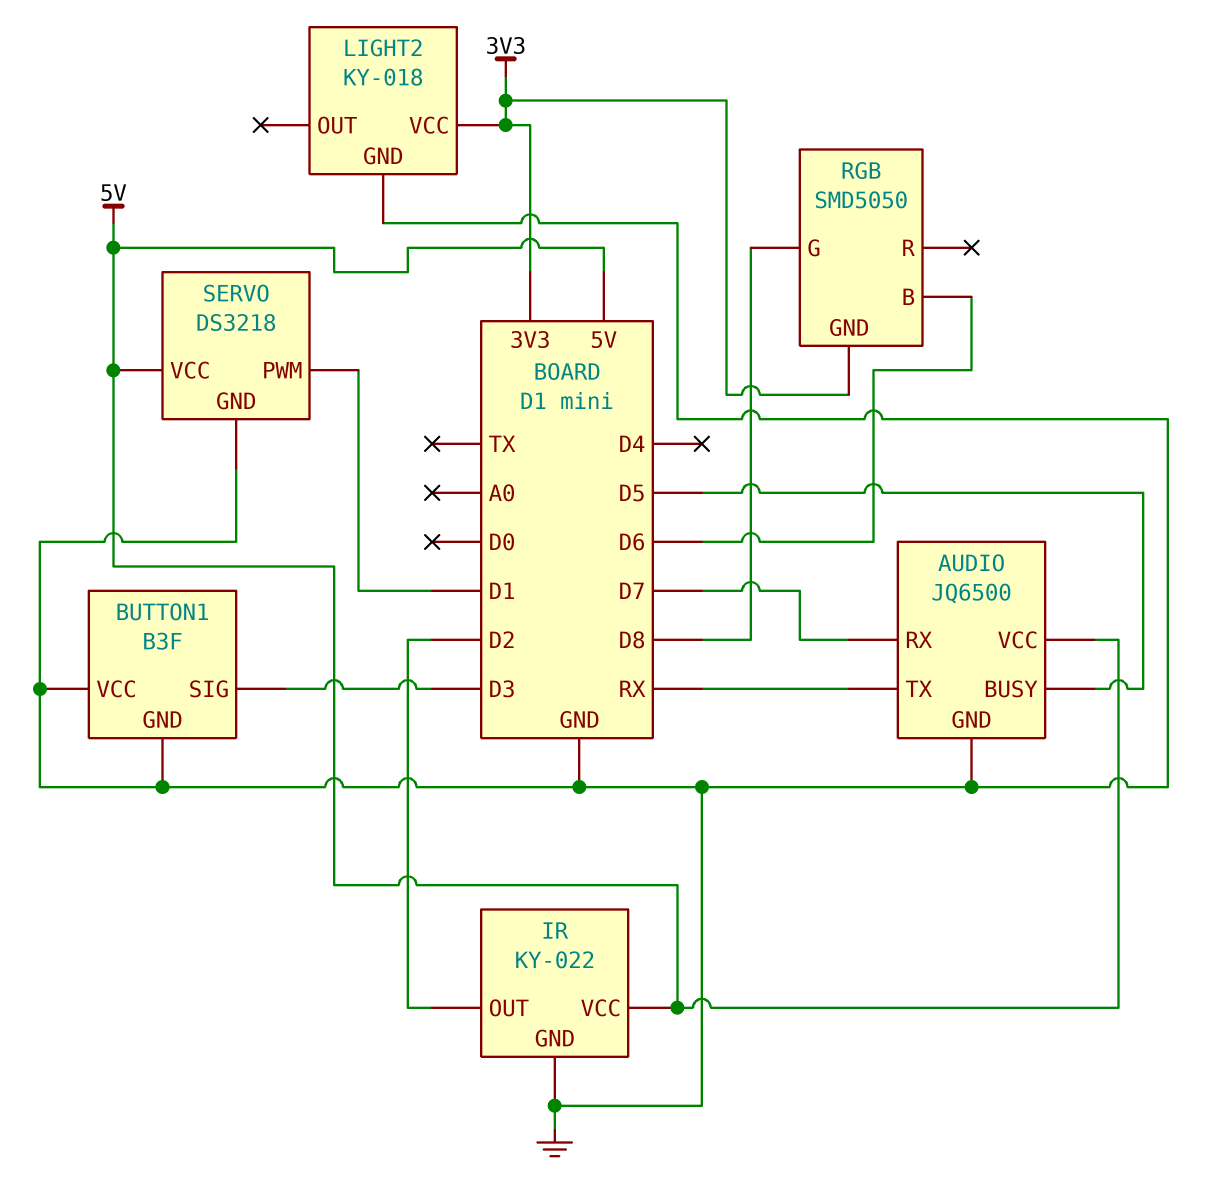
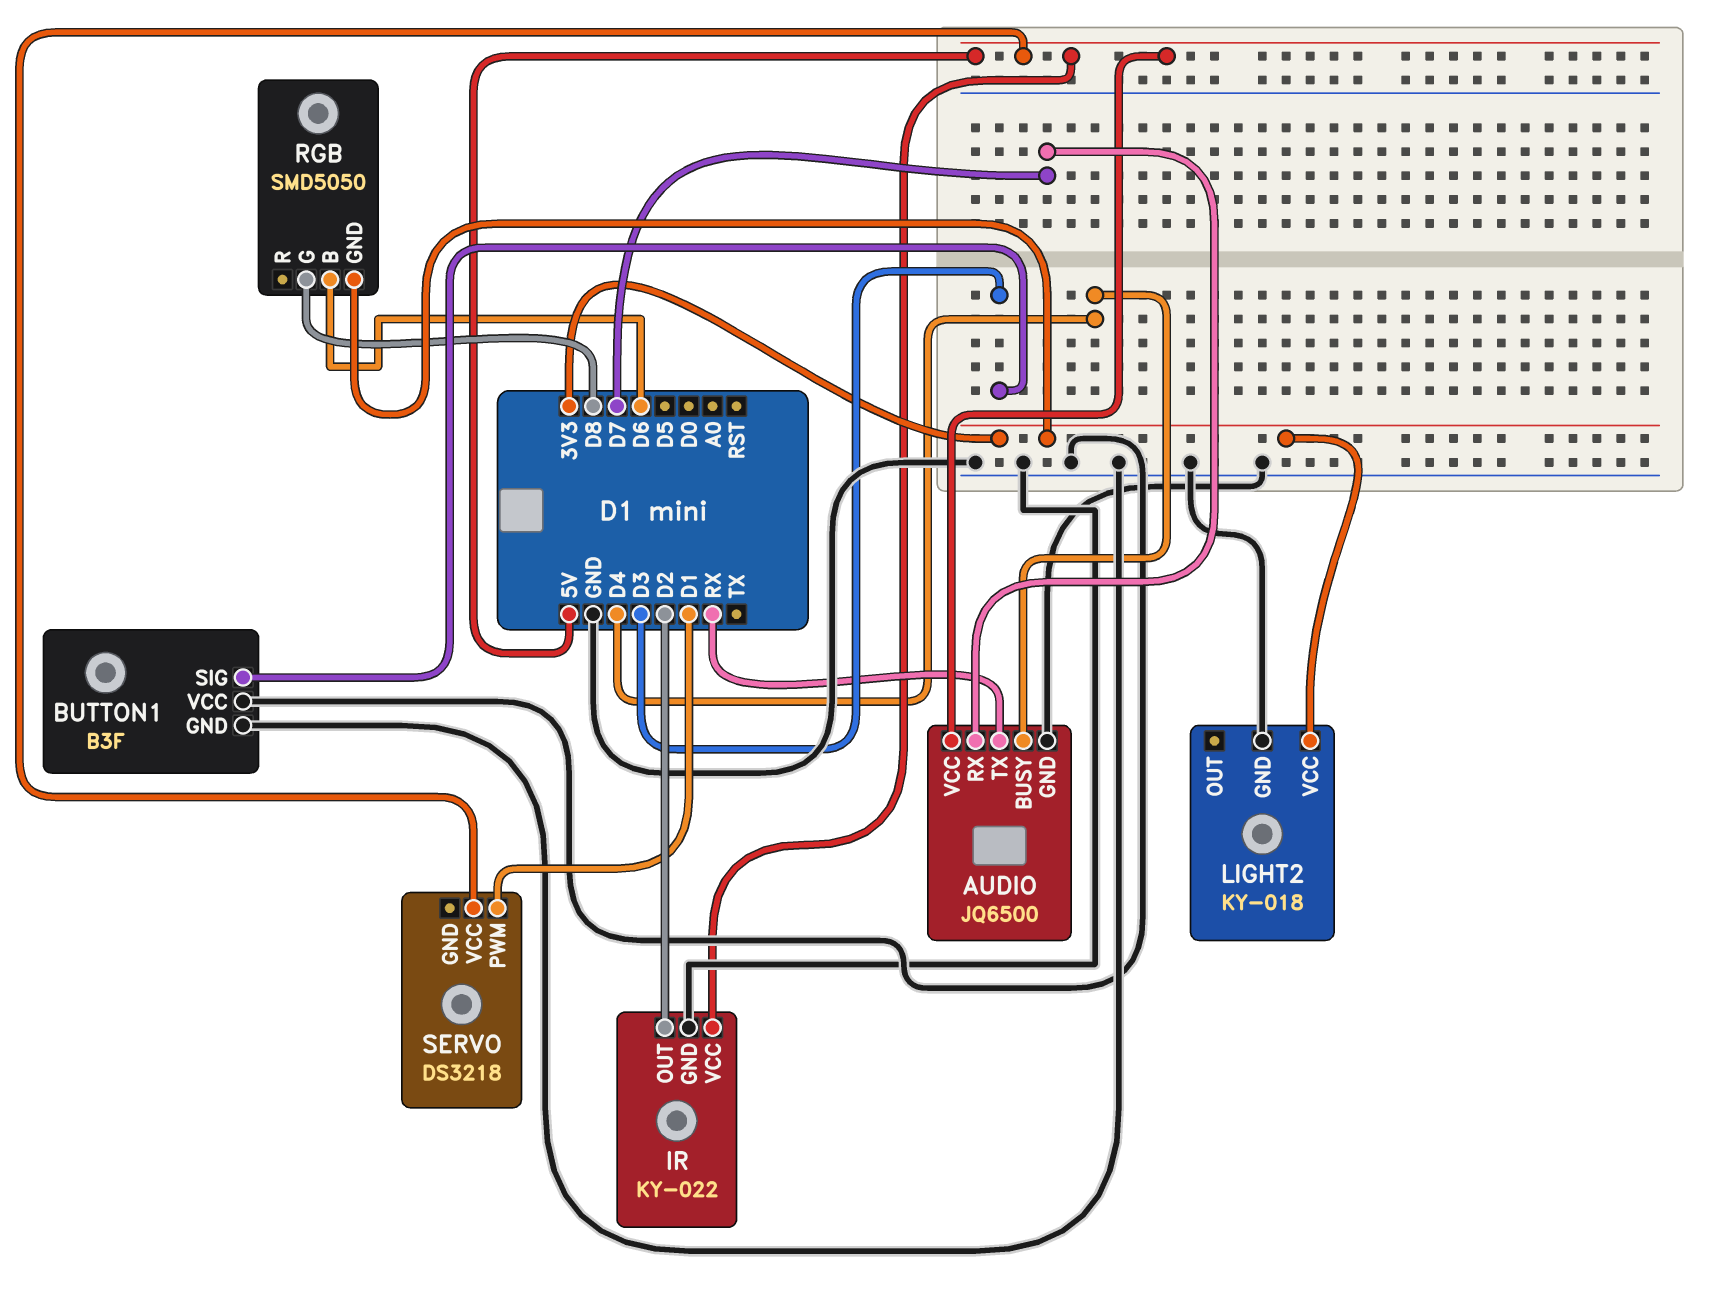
AUDIO pin BUSY: D5 -> D4
SERVO pin GND: GND -> none

